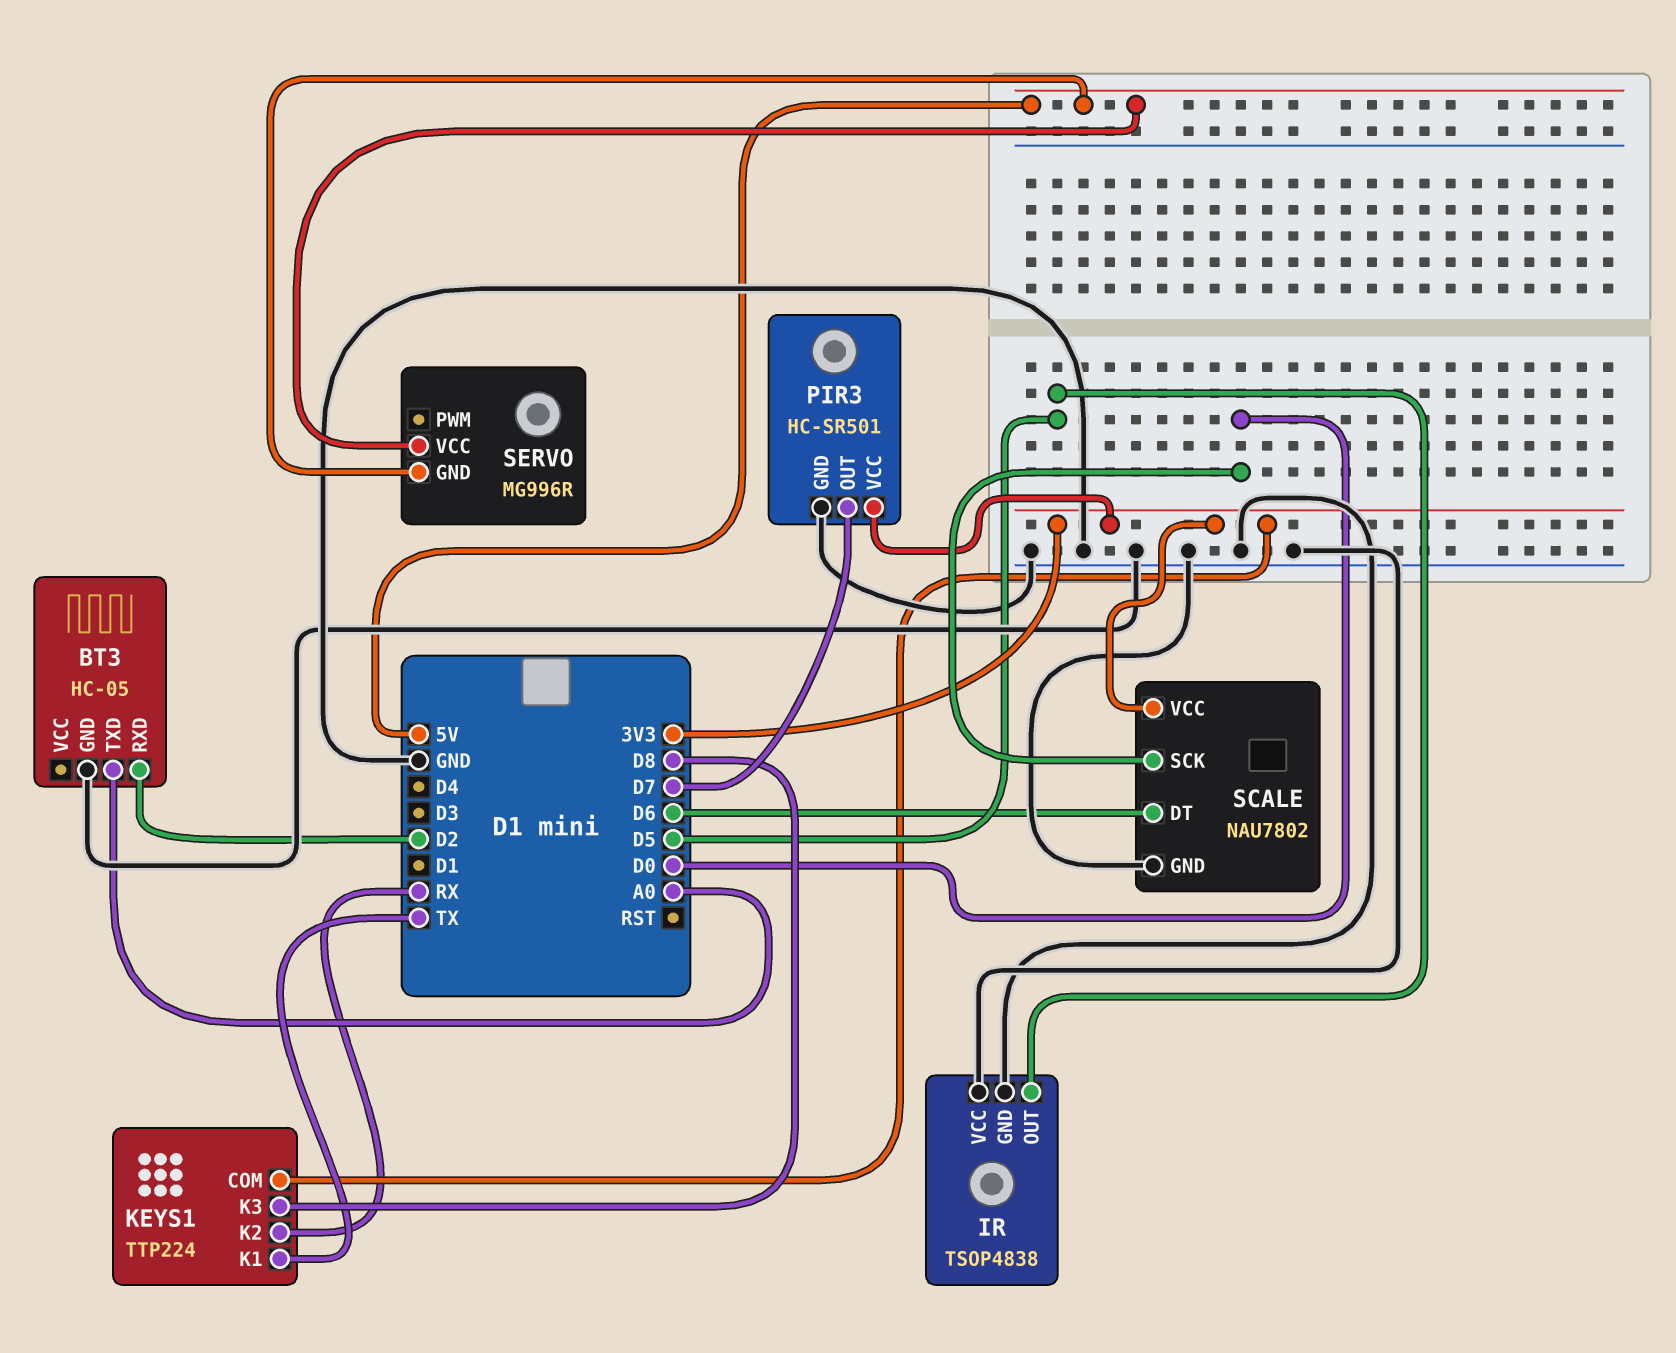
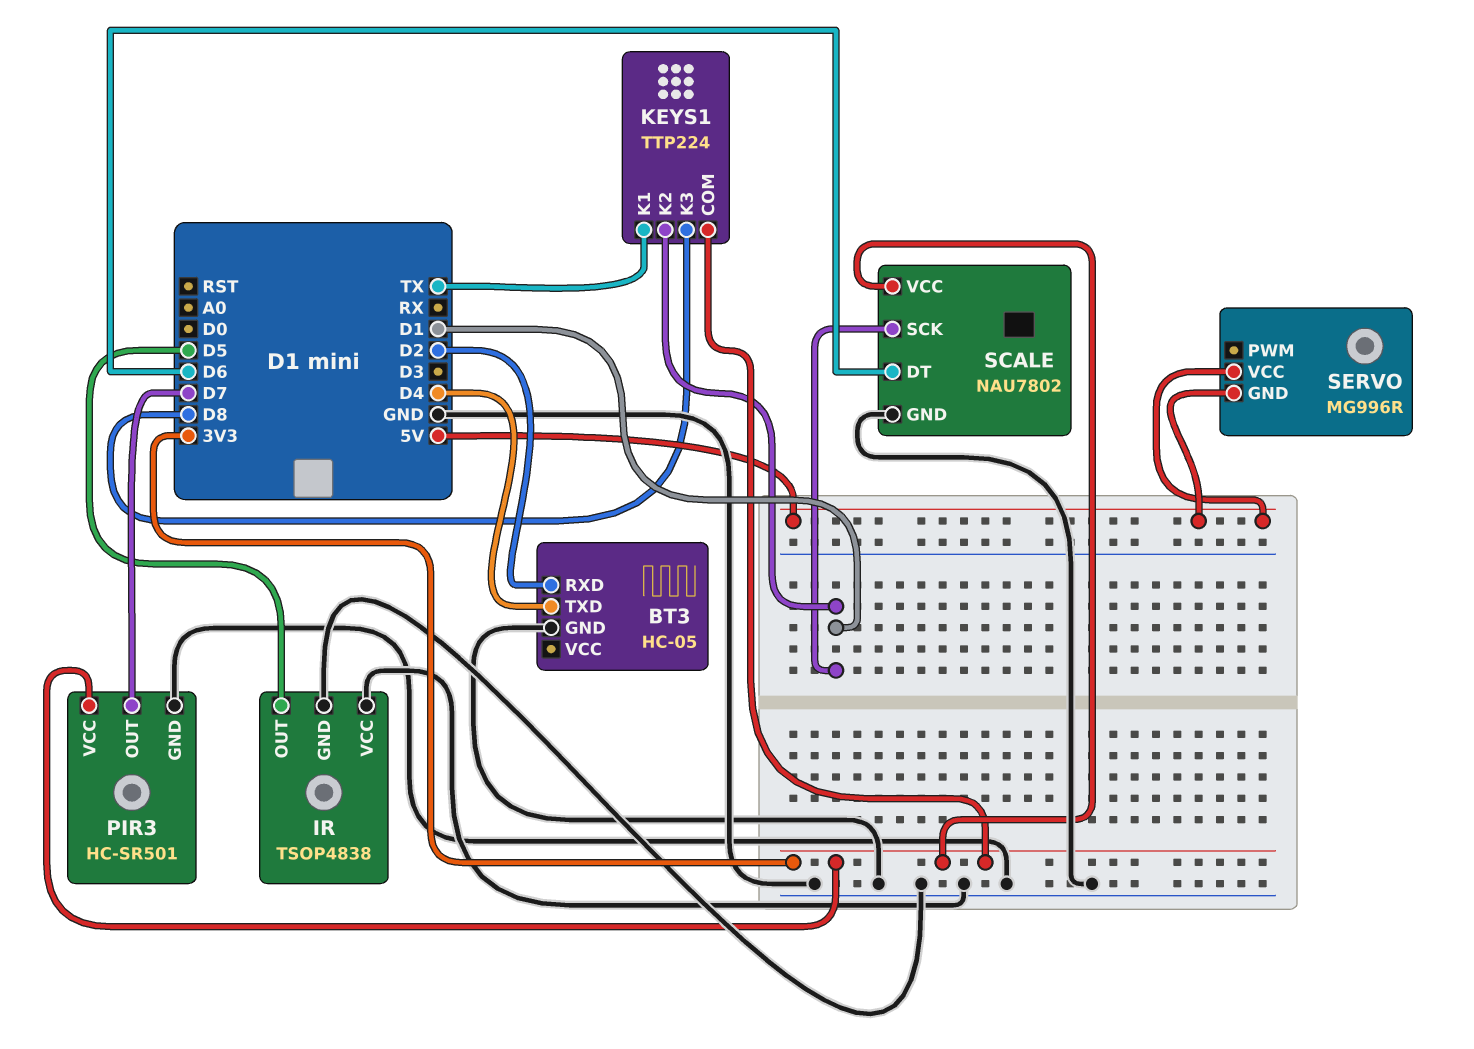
BT3 pin TXD: A0 -> D4
KEYS1 pin K2: RX -> D1
SCALE pin SCK: D0 -> D1

